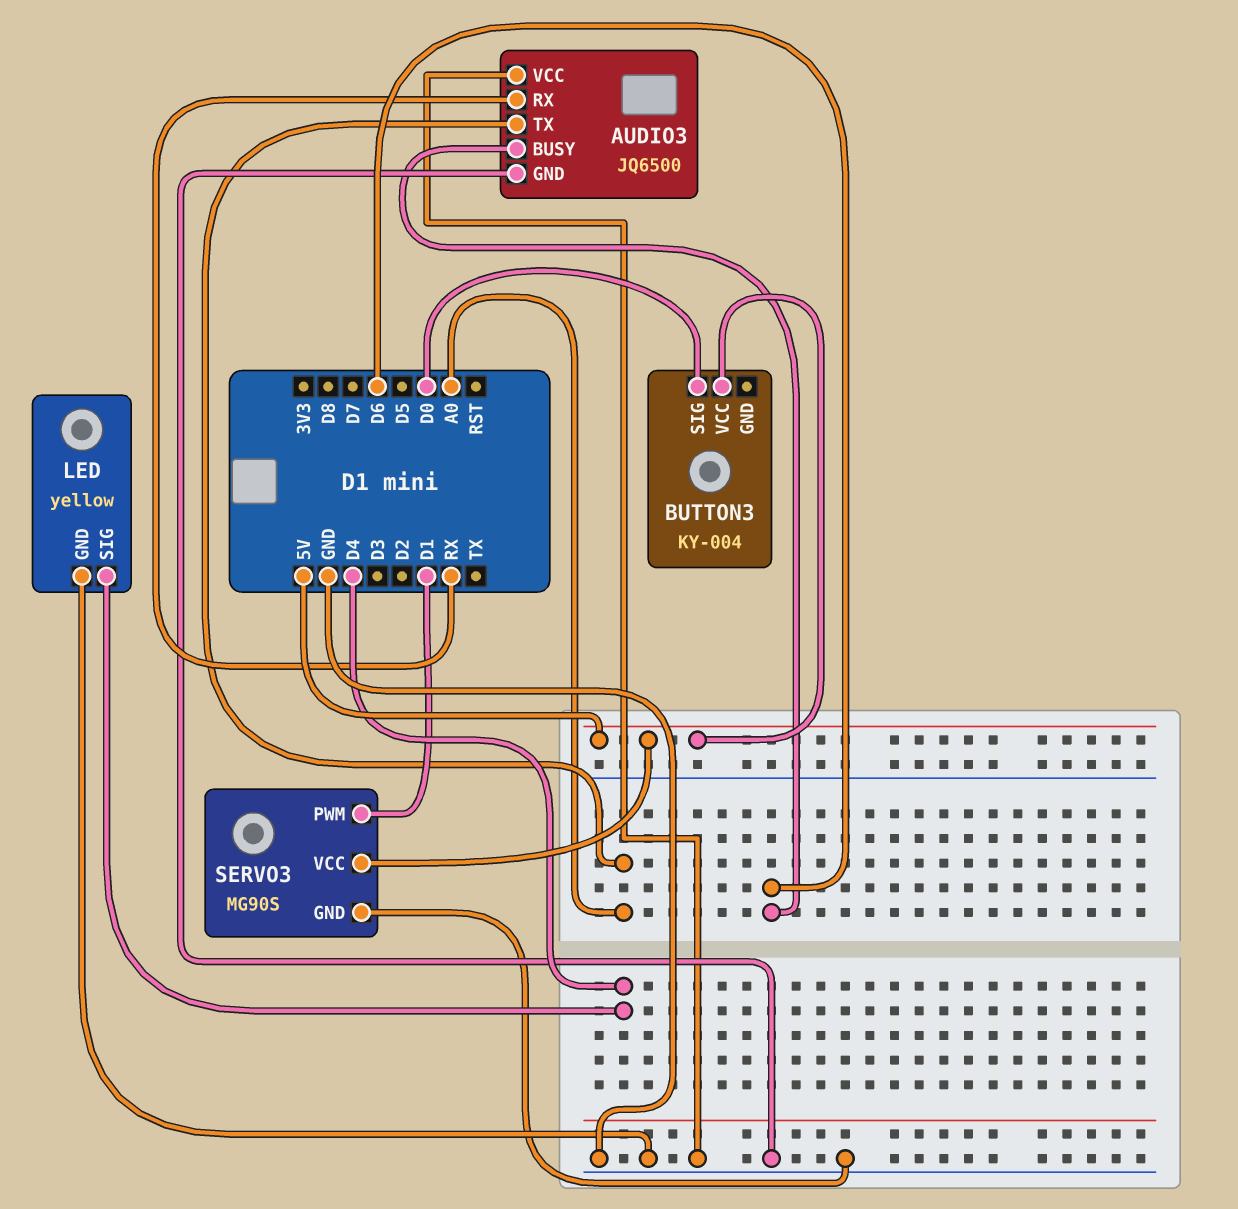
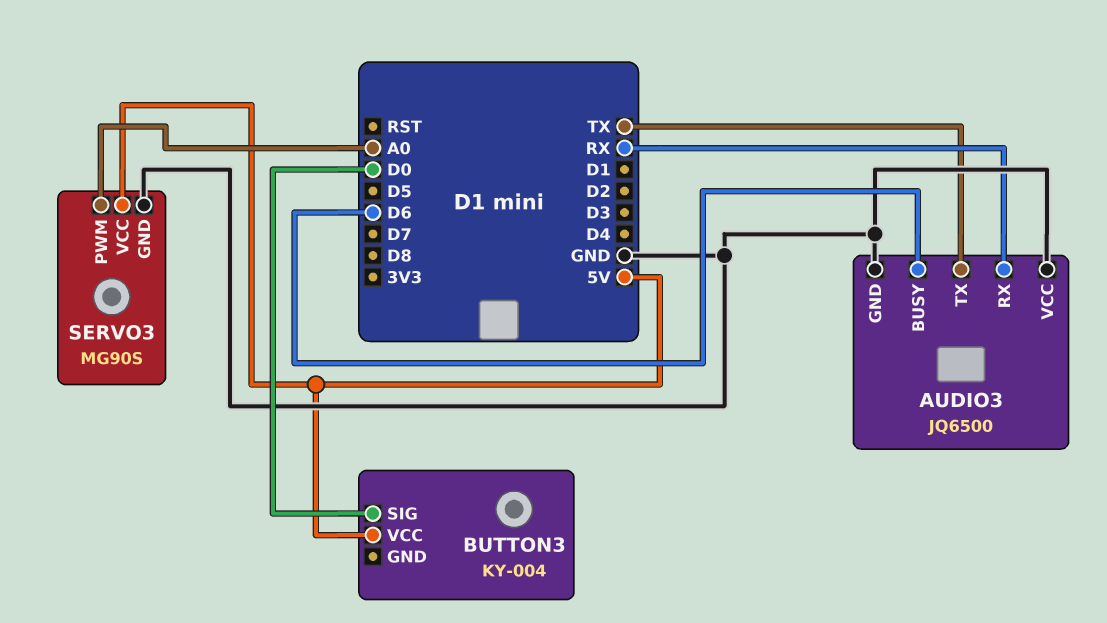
AUDIO3 pin TX: A0 -> TX
LED: yellow -> none
LED pin GND: GND -> none
LED pin SIG: D4 -> none
SERVO3 pin PWM: D1 -> A0

